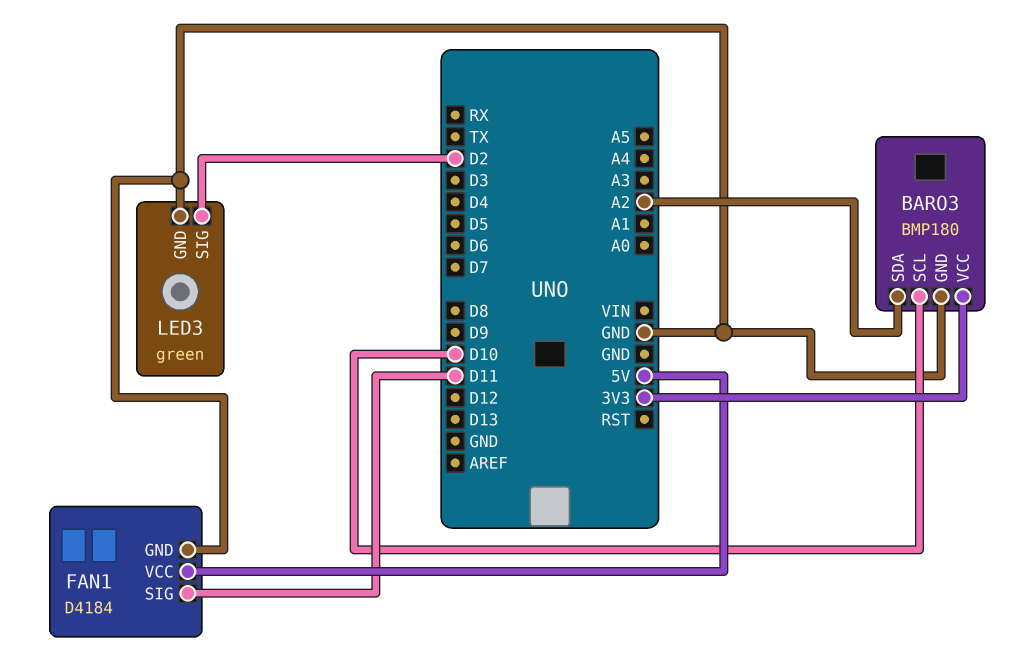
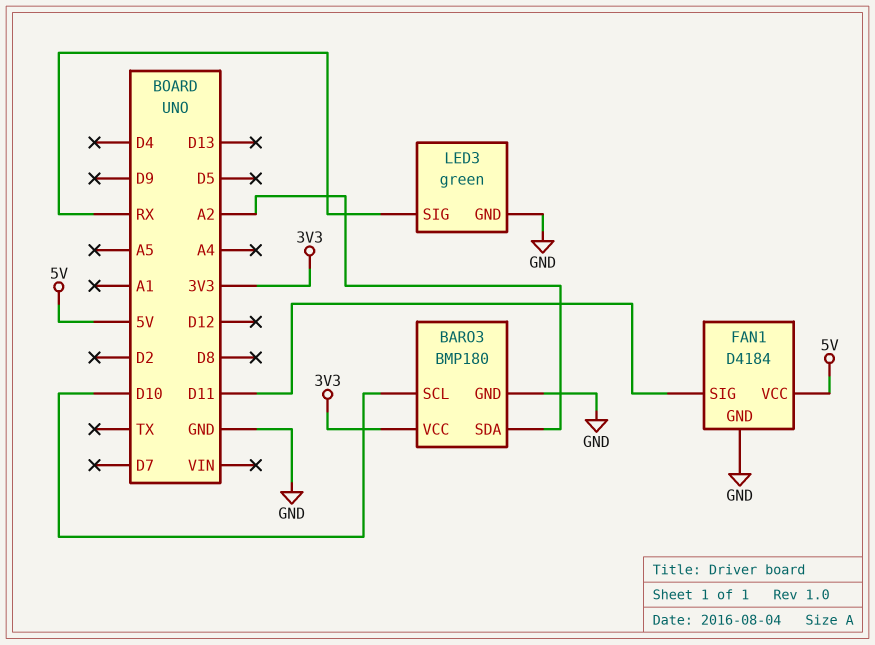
LED3 pin SIG: D2 -> RX

